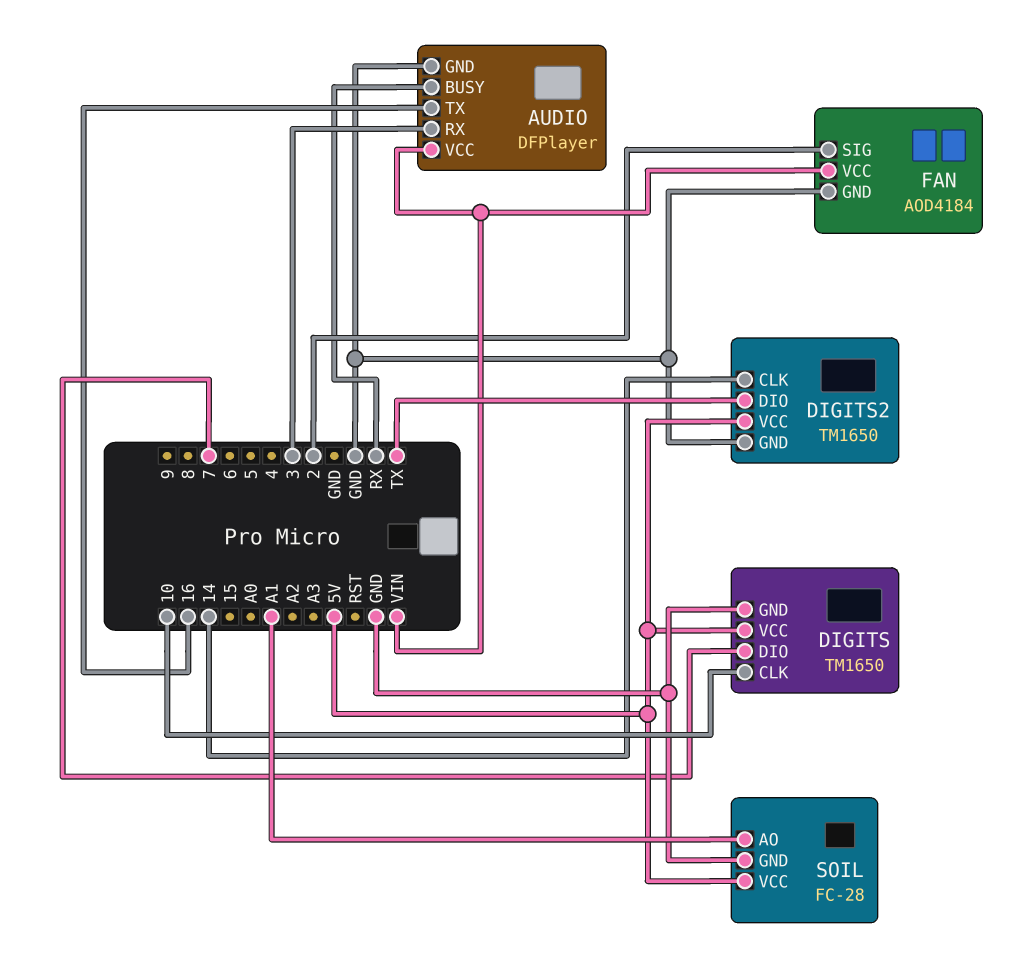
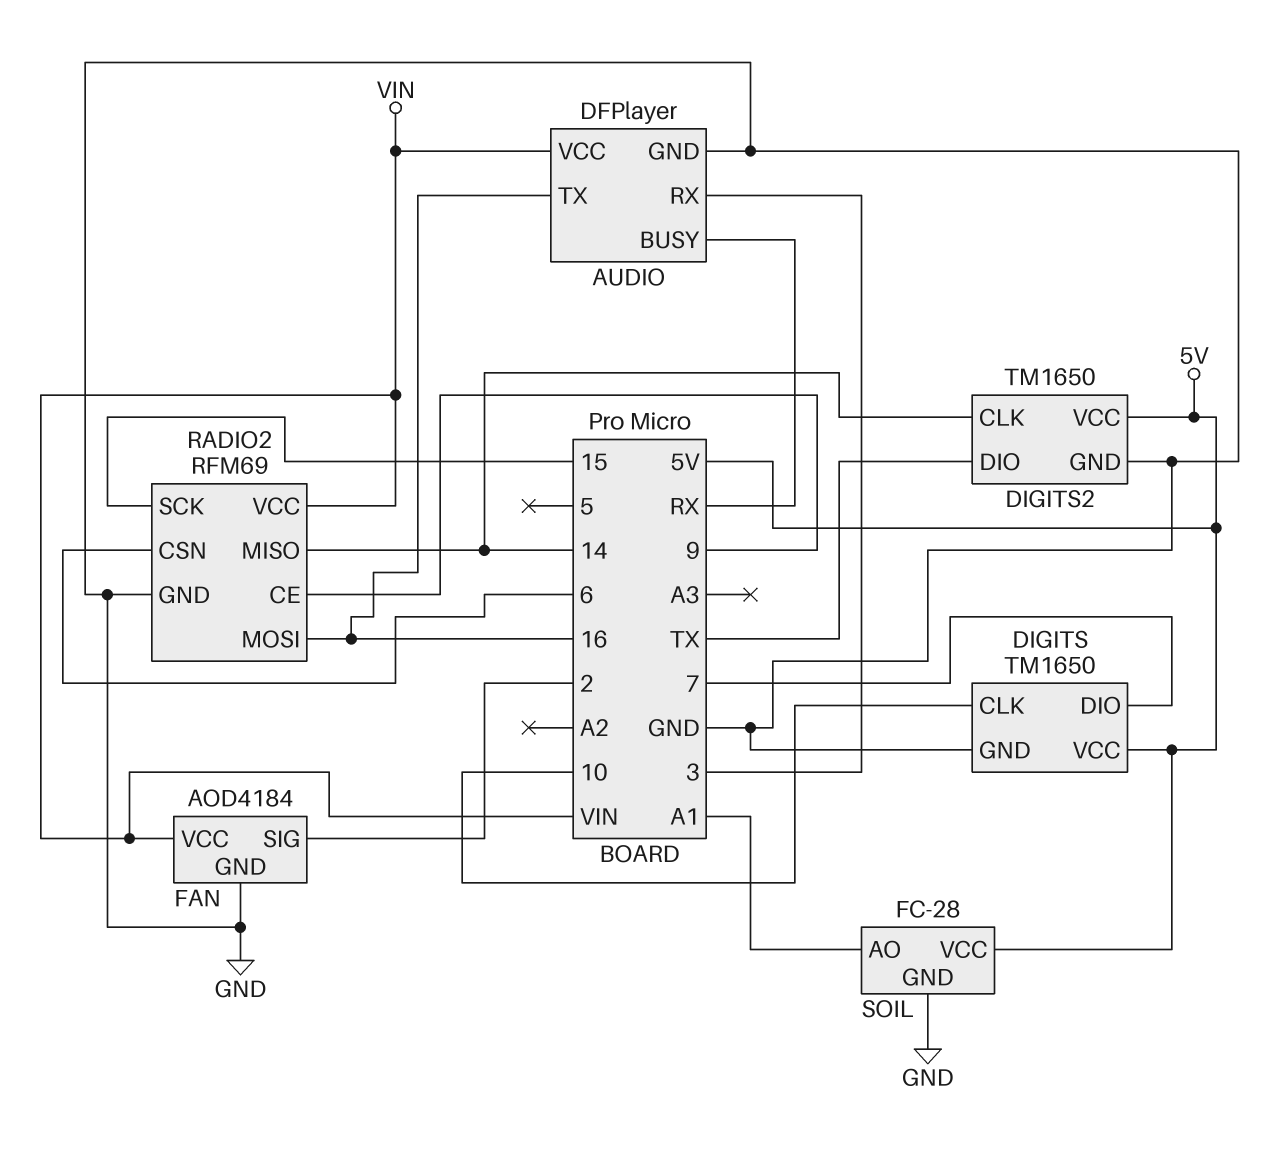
RADIO2: none -> RFM69
RADIO2 pin CE: none -> 9
RADIO2 pin CSN: none -> 6
RADIO2 pin GND: none -> GND
RADIO2 pin MISO: none -> 14
RADIO2 pin MOSI: none -> 16
RADIO2 pin SCK: none -> 15
RADIO2 pin VCC: none -> VIN

